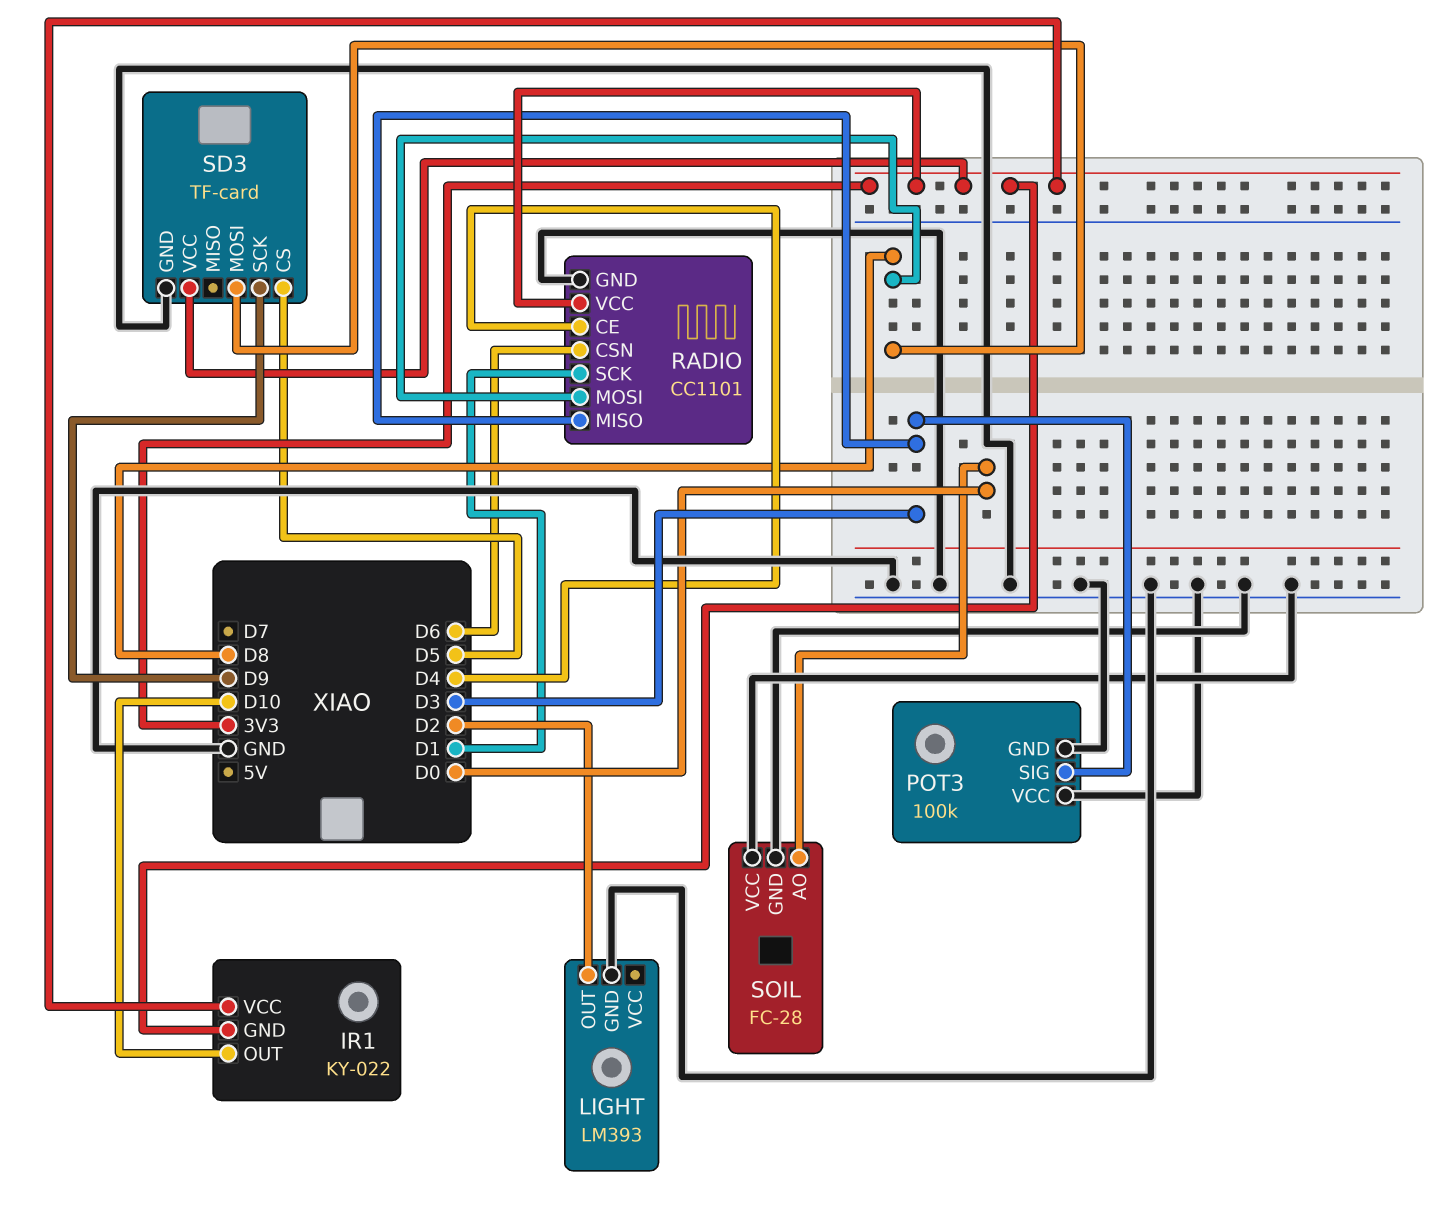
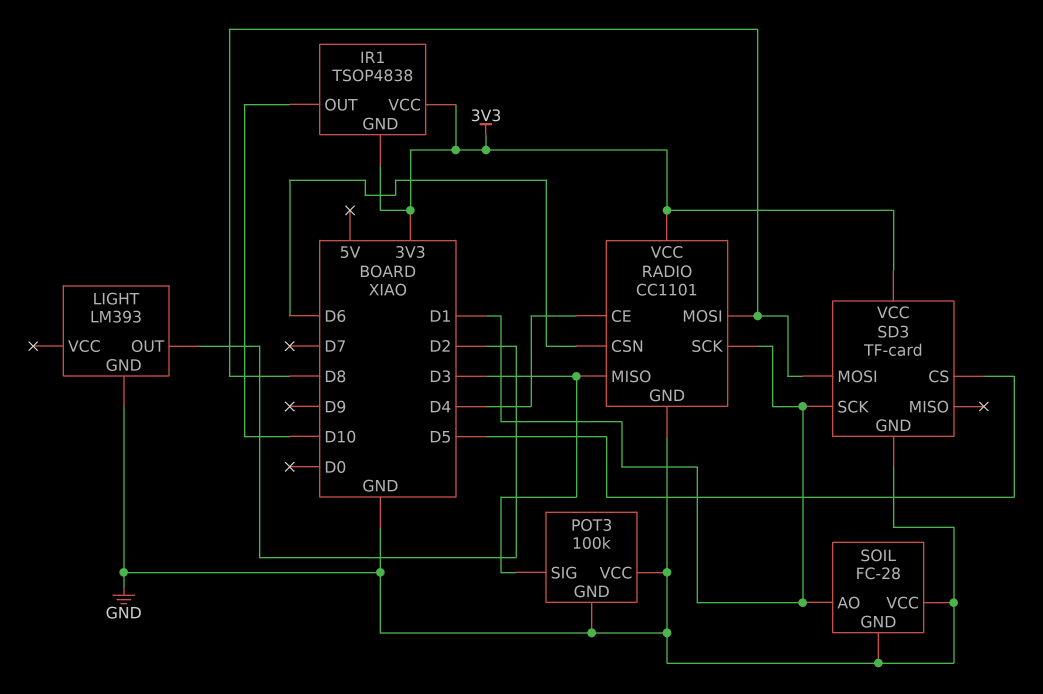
IR1: KY-022 -> TSOP4838
SD3 pin SCK: D9 -> D1
SOIL pin AO: D0 -> D1

